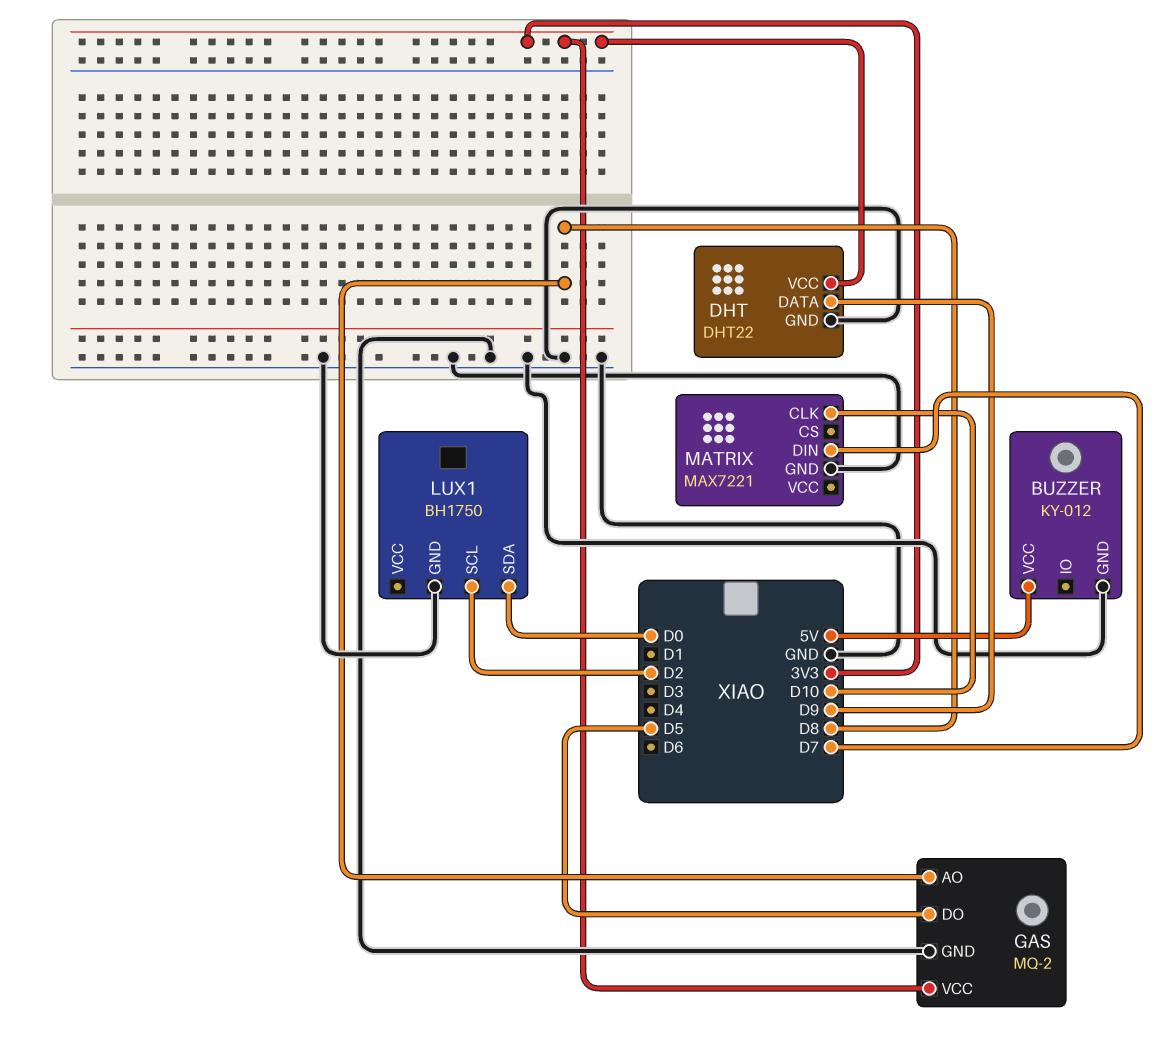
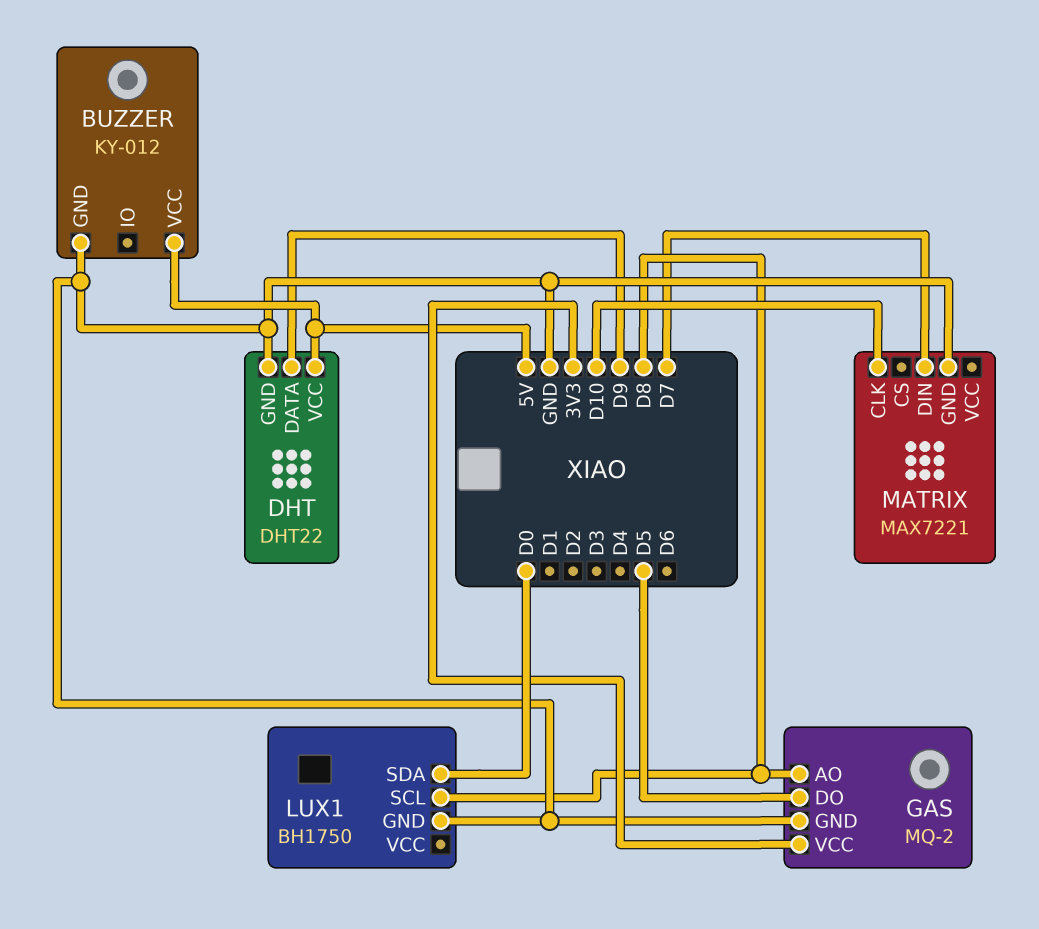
DHT pin VCC: 3V3 -> 5V
LUX1 pin SCL: D2 -> D8

